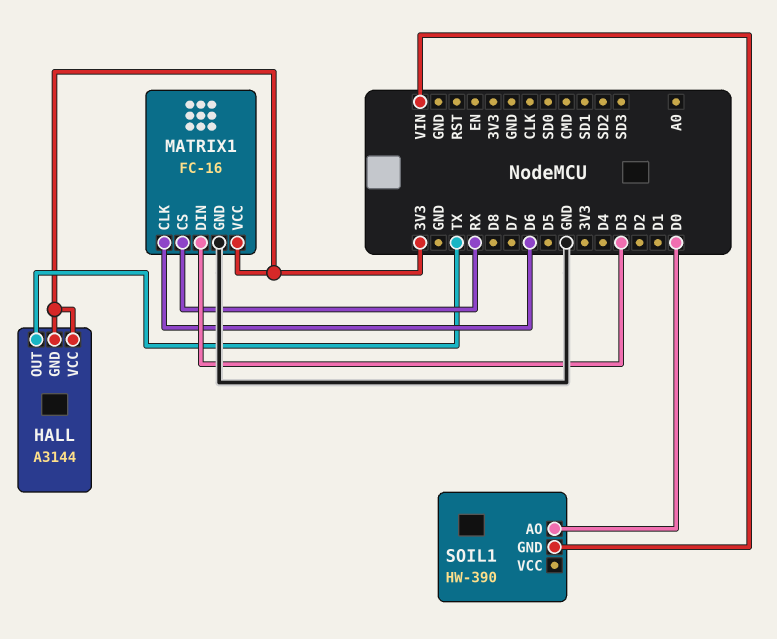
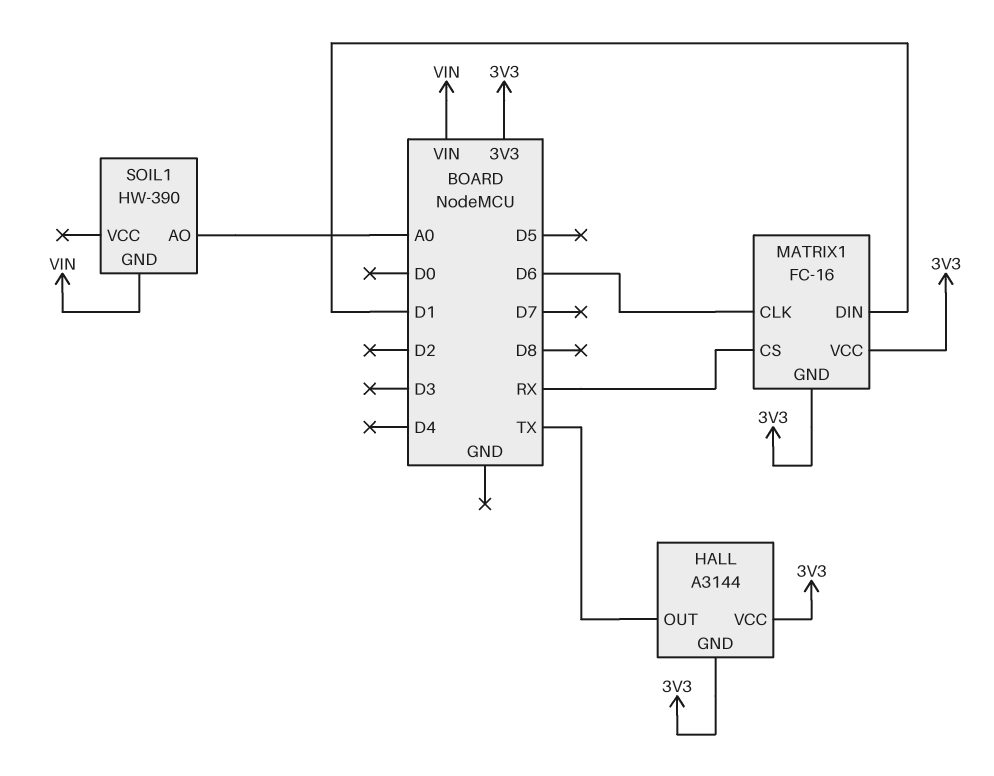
MATRIX1 pin DIN: D3 -> D1
MATRIX1 pin GND: GND -> 3V3
SOIL1 pin AO: D0 -> A0

